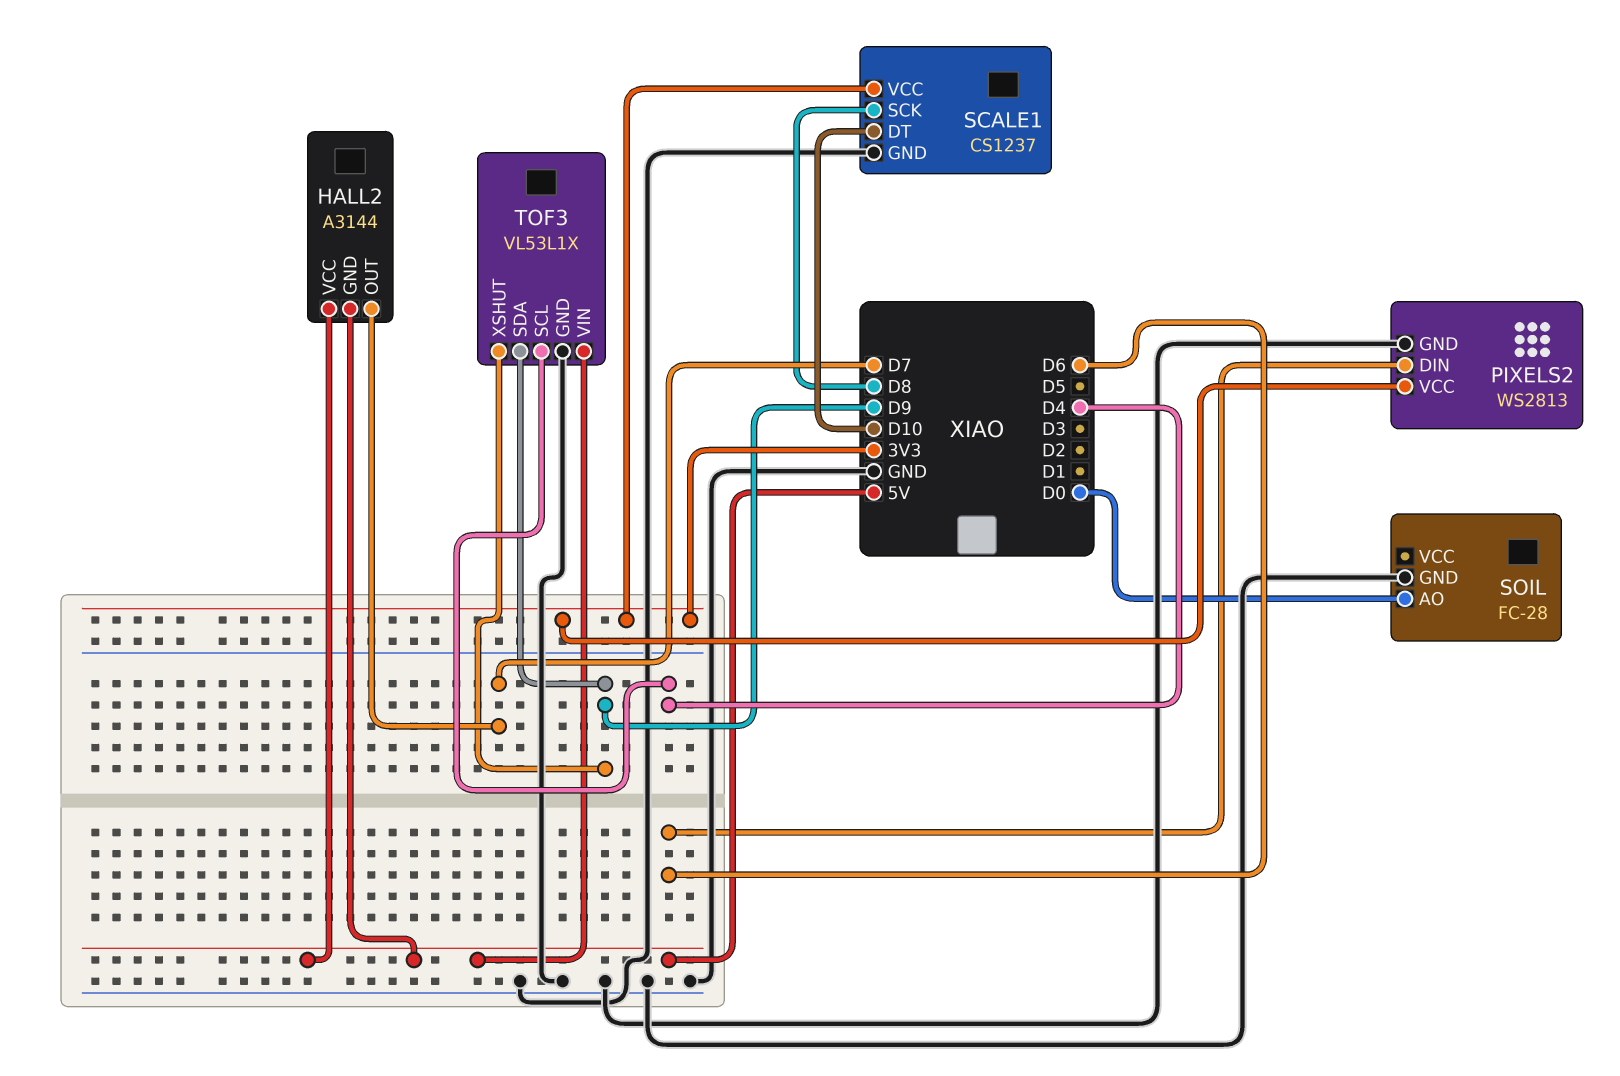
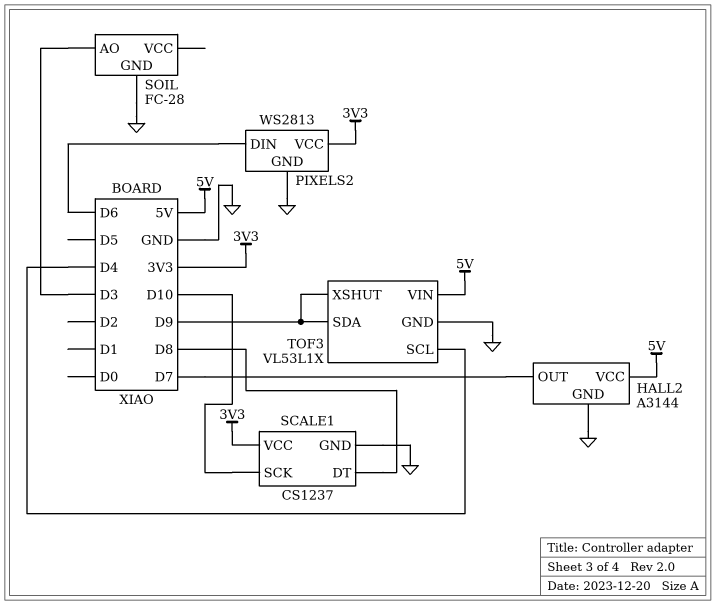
HALL2 pin GND: 5V -> GND
SCALE1 pin DT: D10 -> D8
SCALE1 pin SCK: D8 -> D10
SOIL pin AO: D0 -> D3

